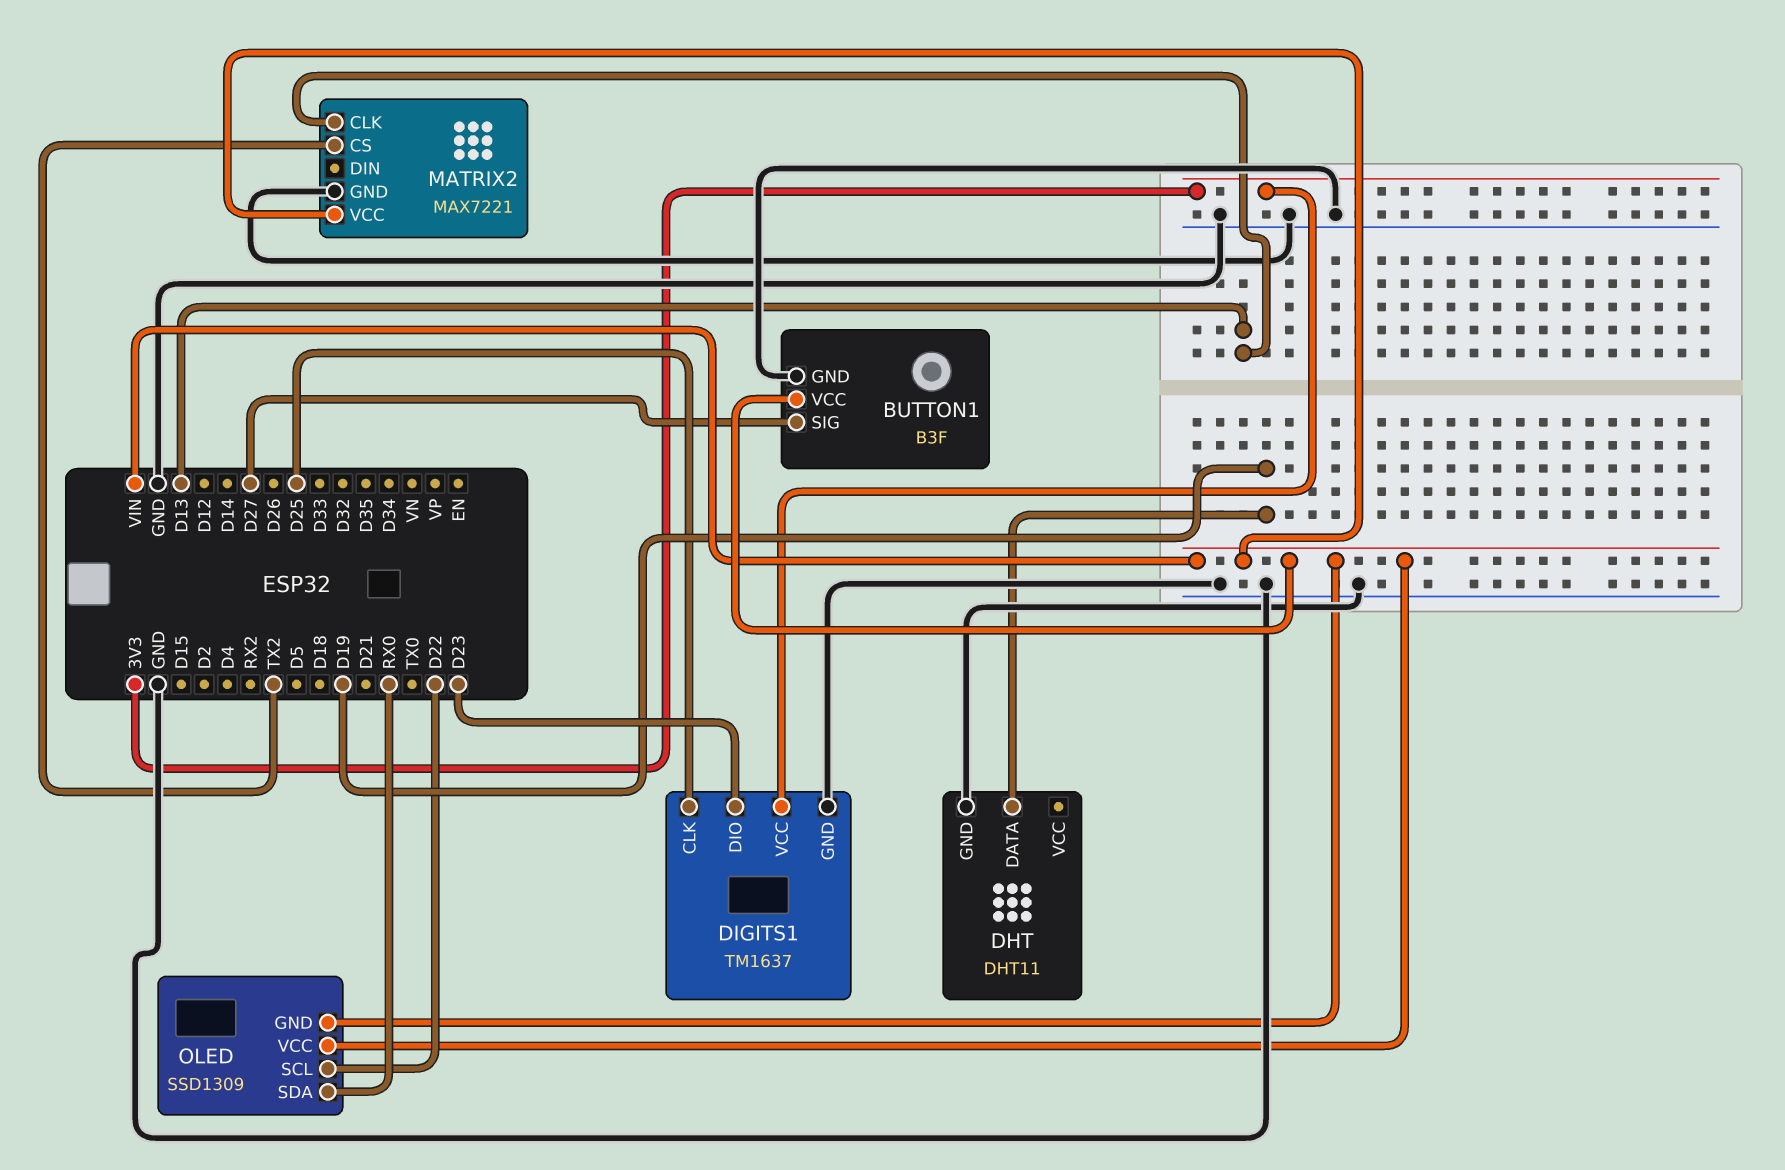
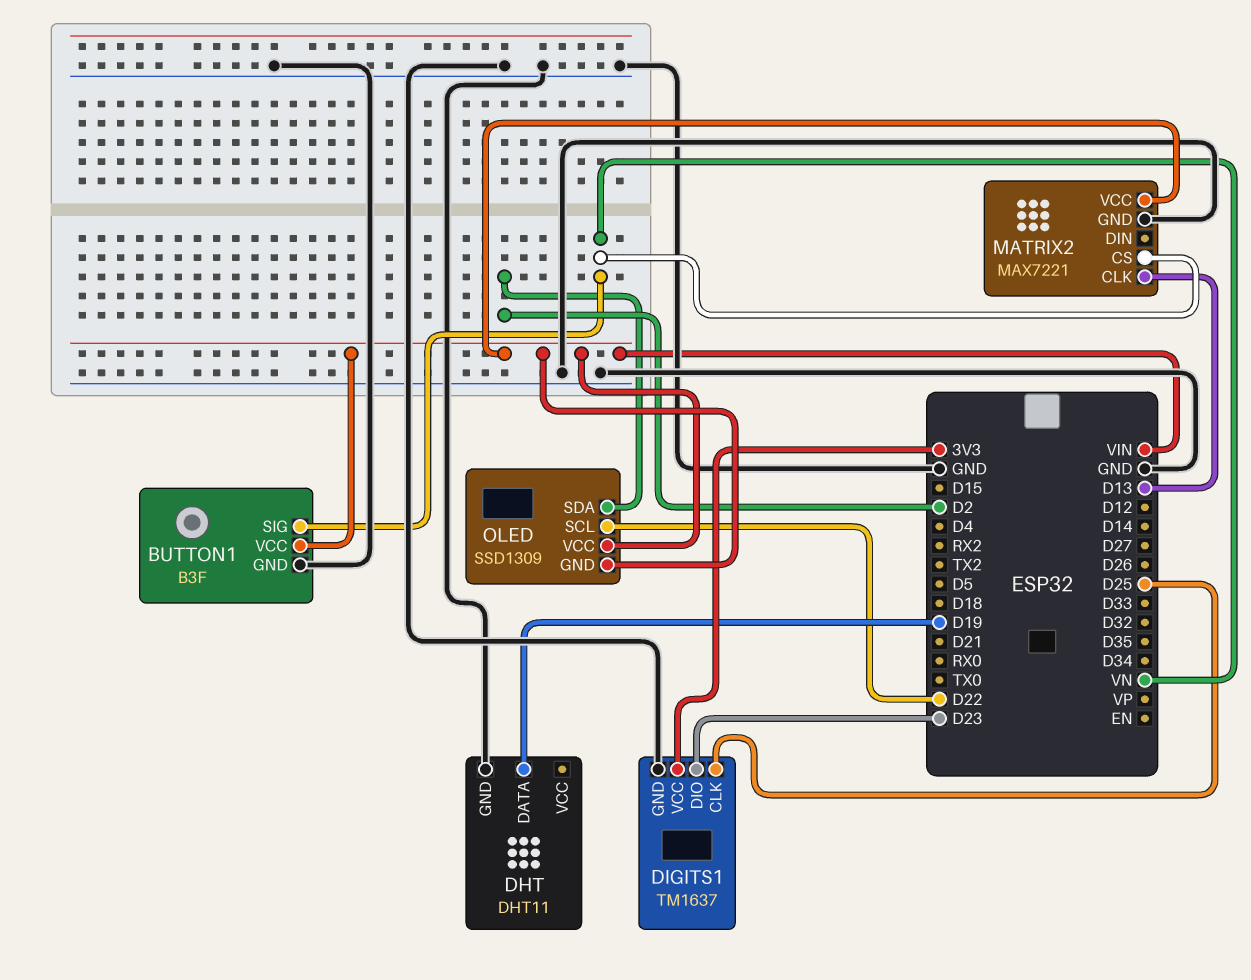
BUTTON1 pin SIG: D27 -> VN
MATRIX2 pin CS: TX2 -> VN
OLED pin SDA: RX0 -> D2

